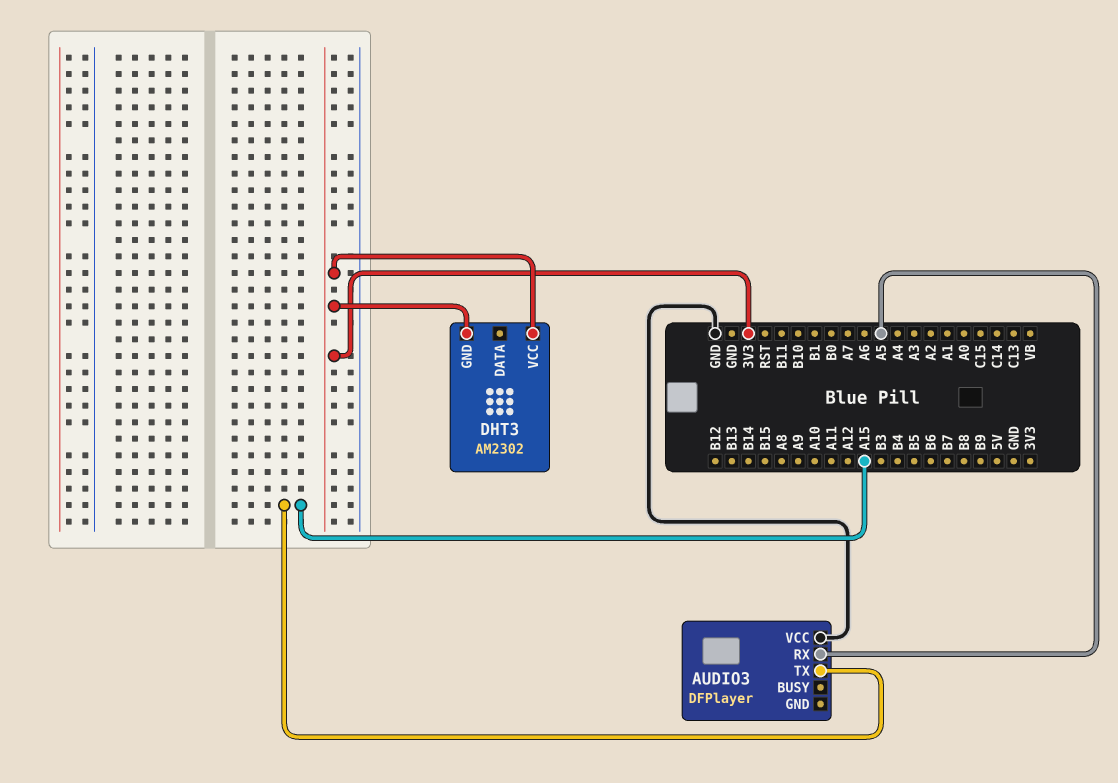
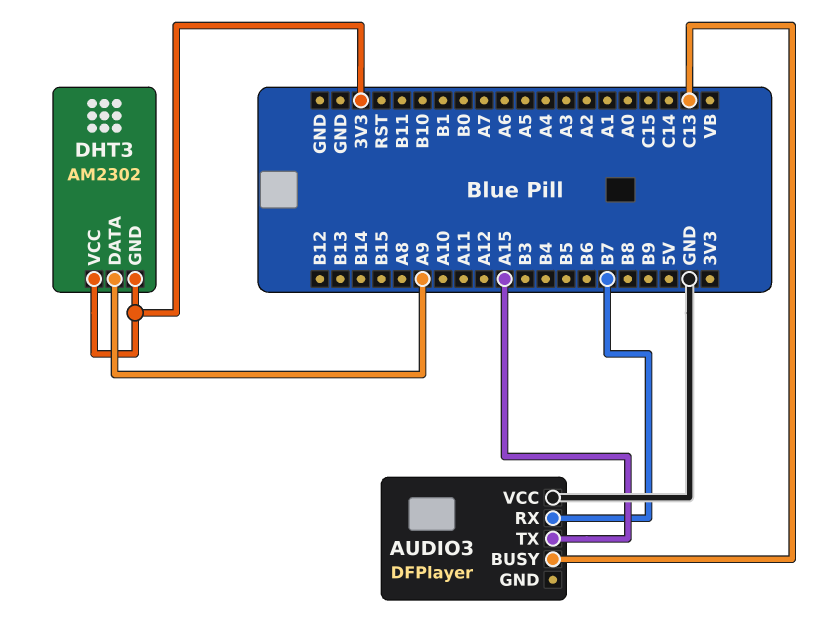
AUDIO3 pin BUSY: none -> C13
AUDIO3 pin RX: A5 -> B7
DHT3 pin DATA: none -> A9

